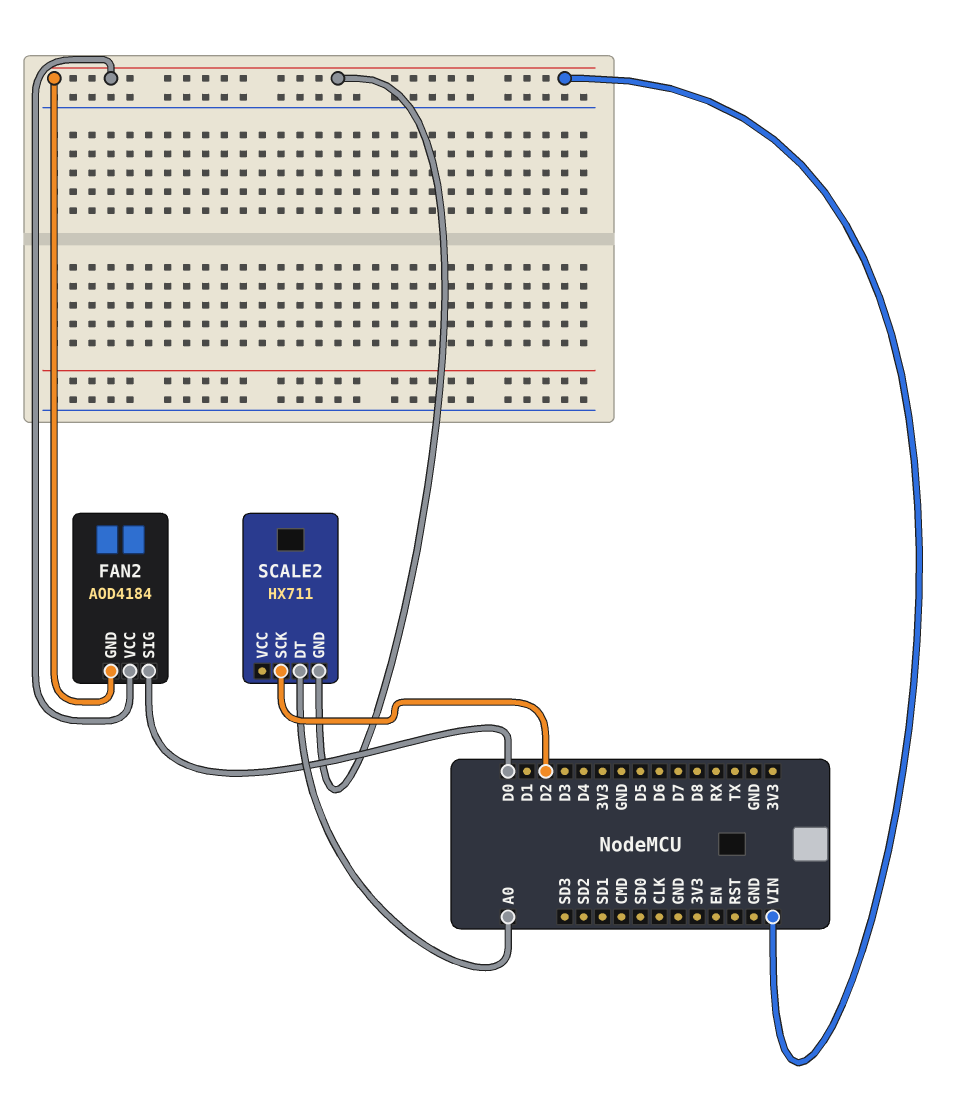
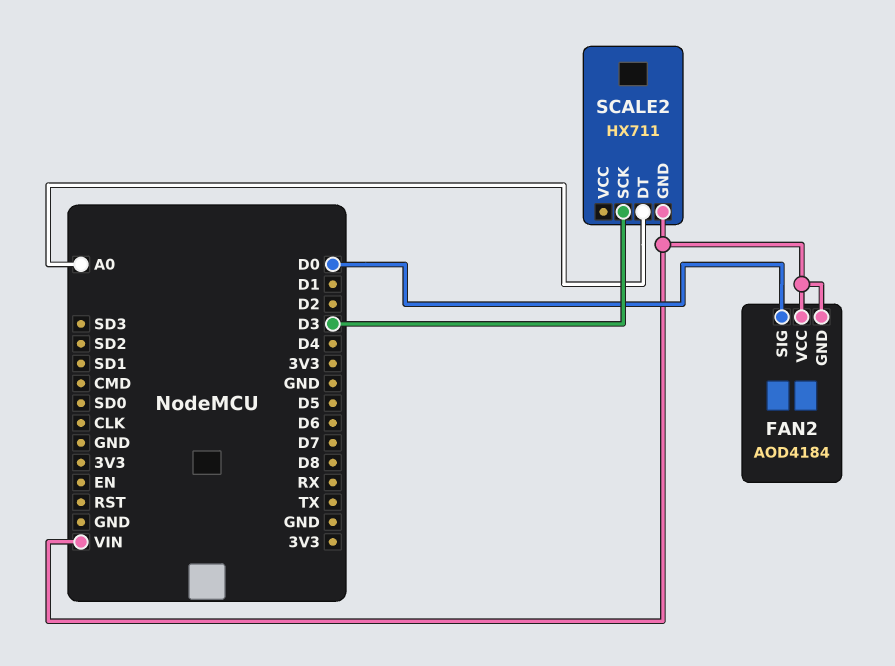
SCALE2 pin SCK: D2 -> D3

